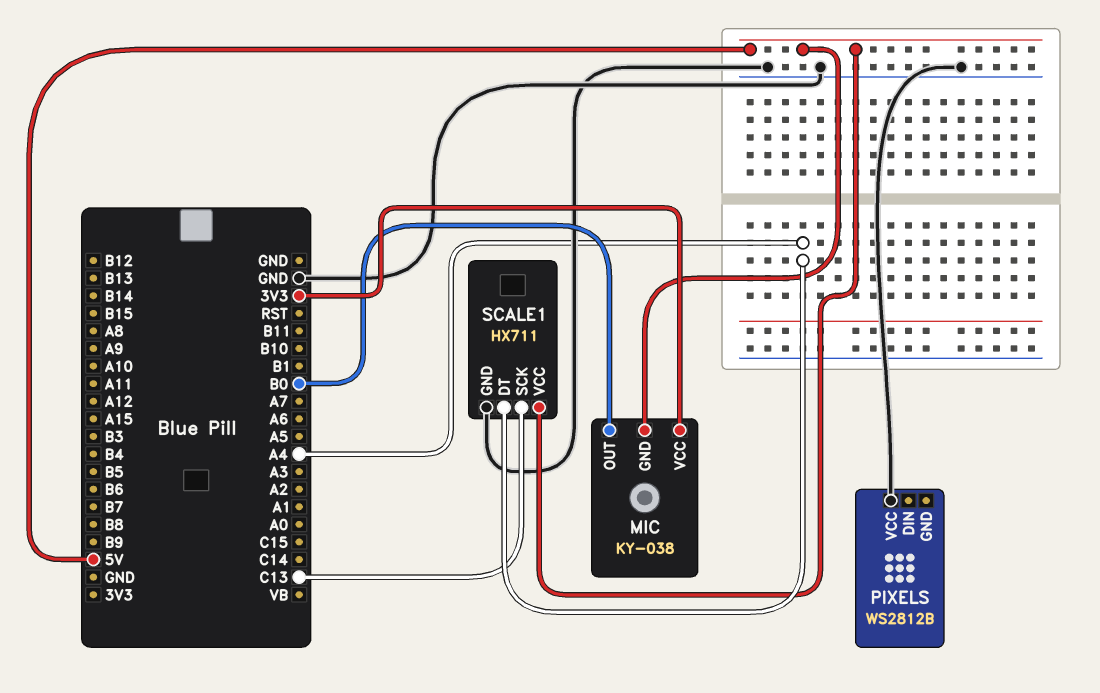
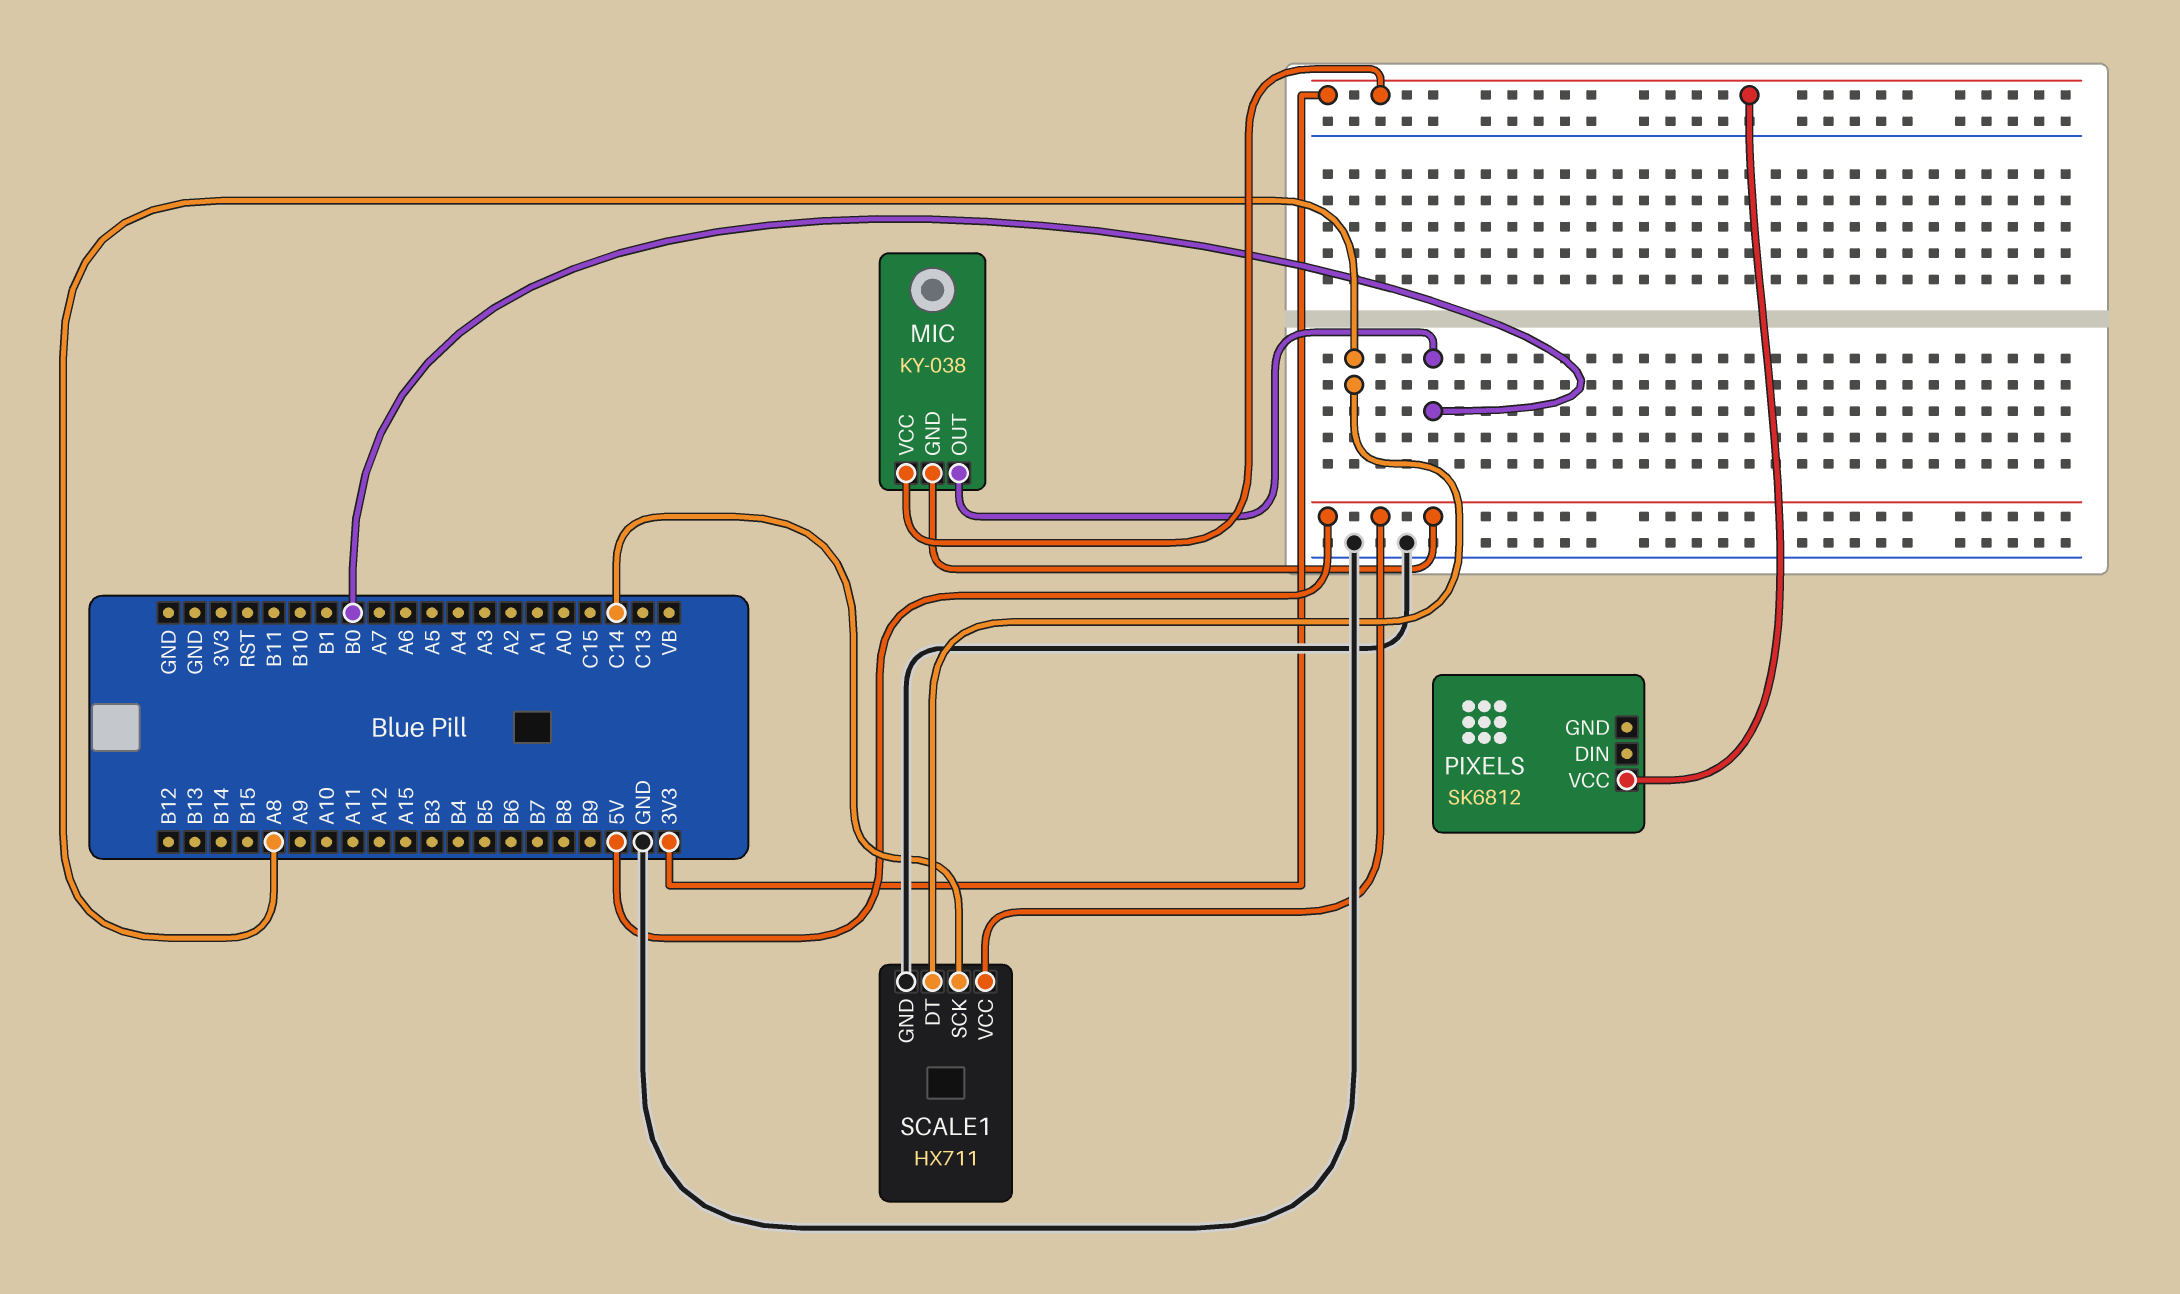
PIXELS: WS2812B -> SK6812
PIXELS pin VCC: GND -> 3V3
SCALE1 pin DT: A4 -> A8
SCALE1 pin SCK: C13 -> C14

